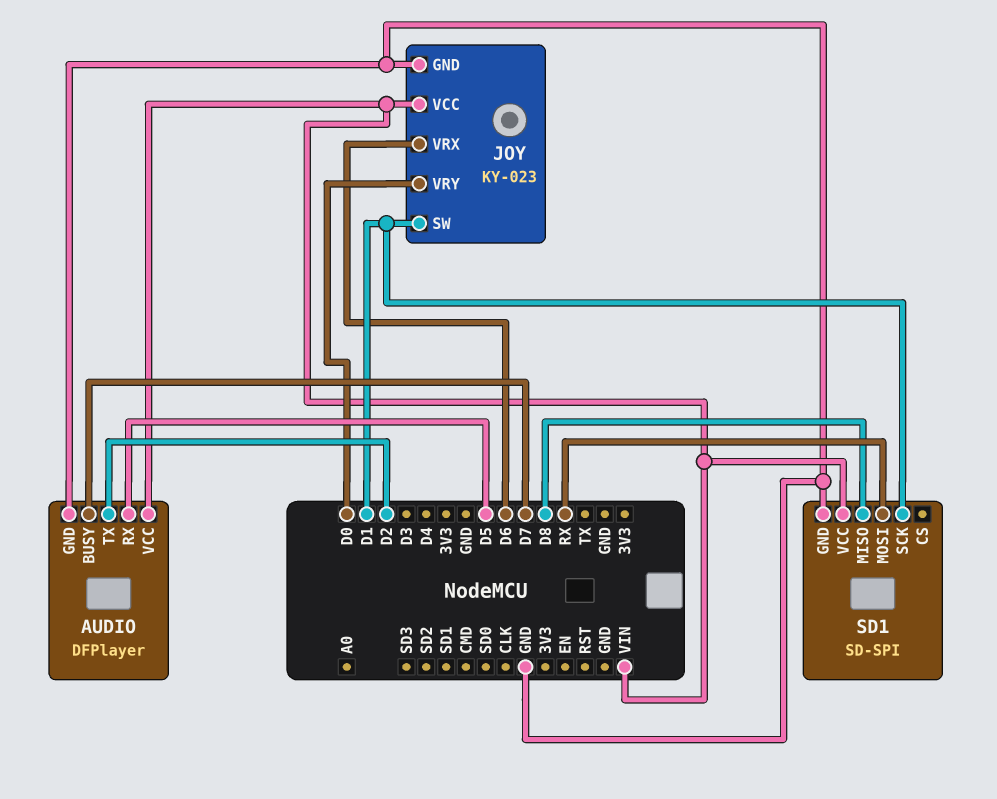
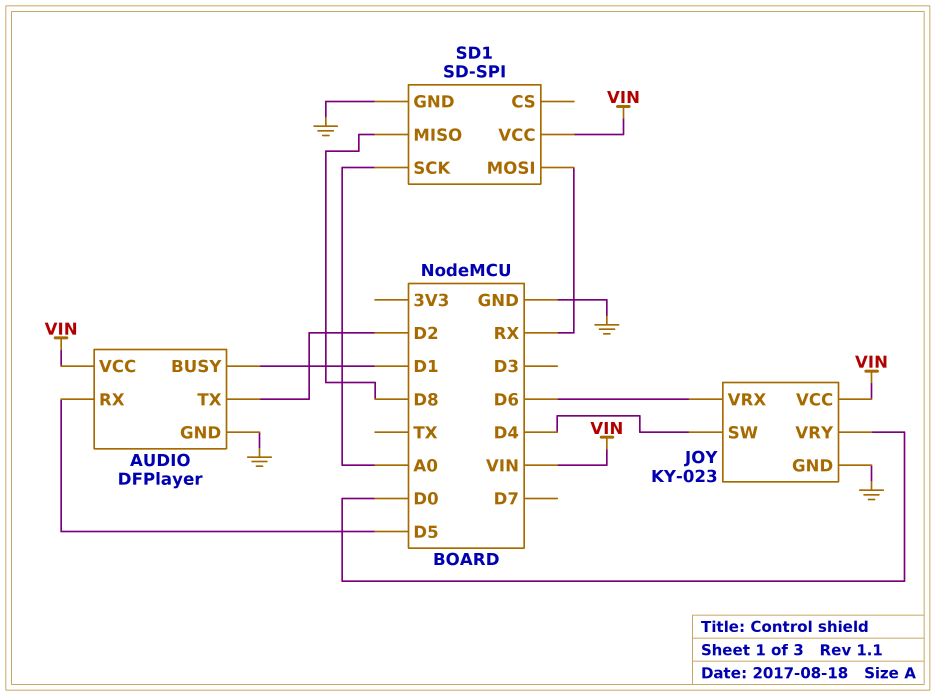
AUDIO pin BUSY: D7 -> D1
JOY pin SW: D1 -> D4
SD1 pin SCK: D1 -> A0

